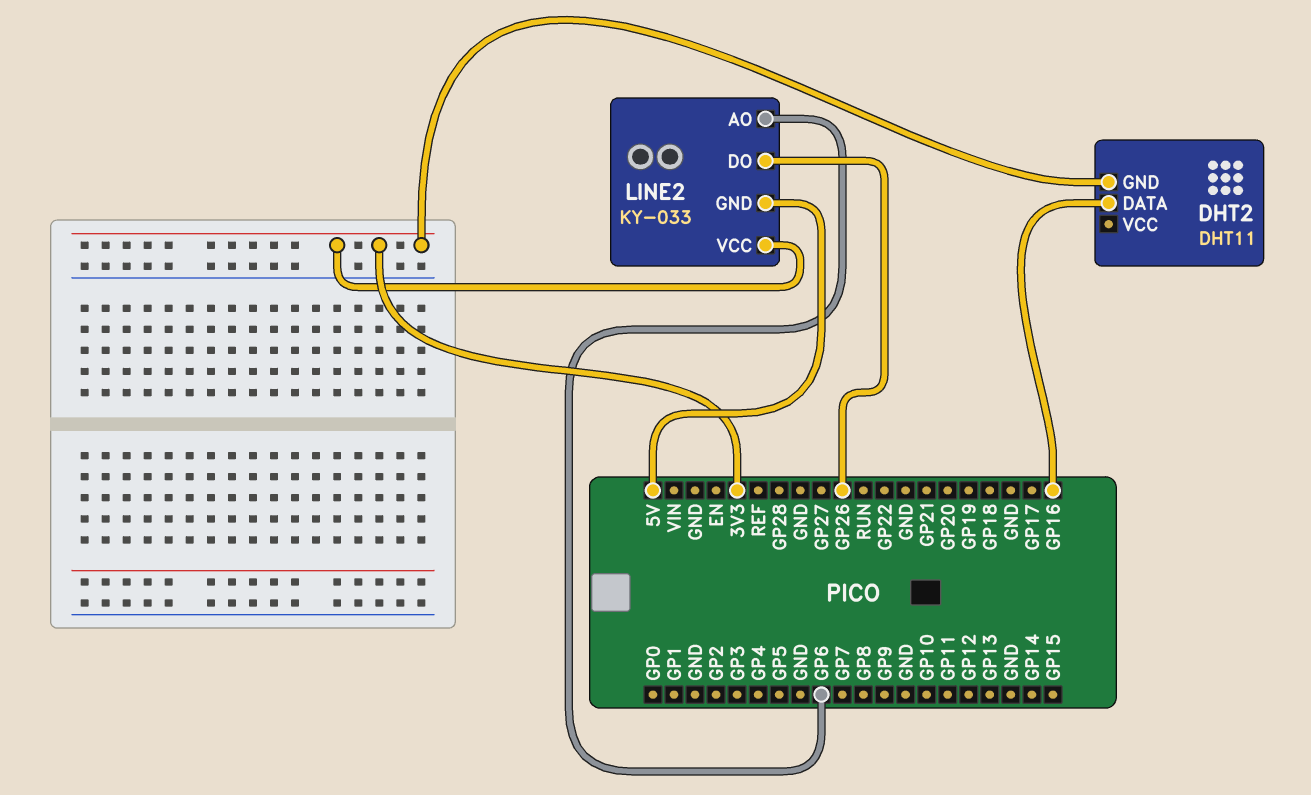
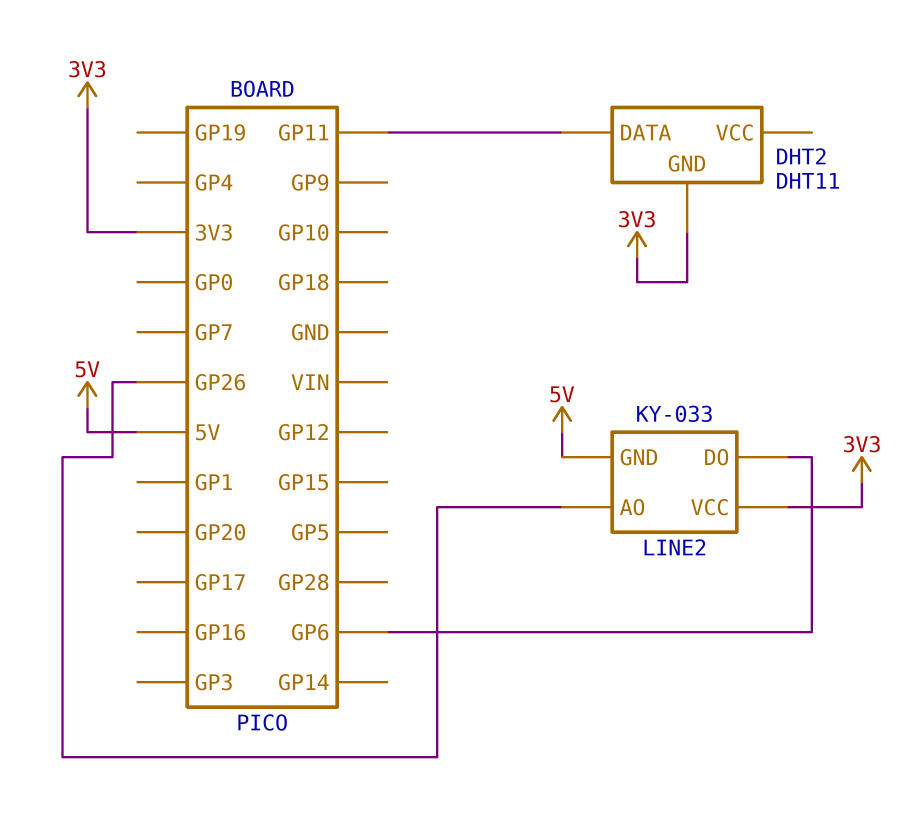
DHT2 pin DATA: GP16 -> GP11
LINE2 pin AO: GP6 -> GP26
LINE2 pin DO: GP26 -> GP6

